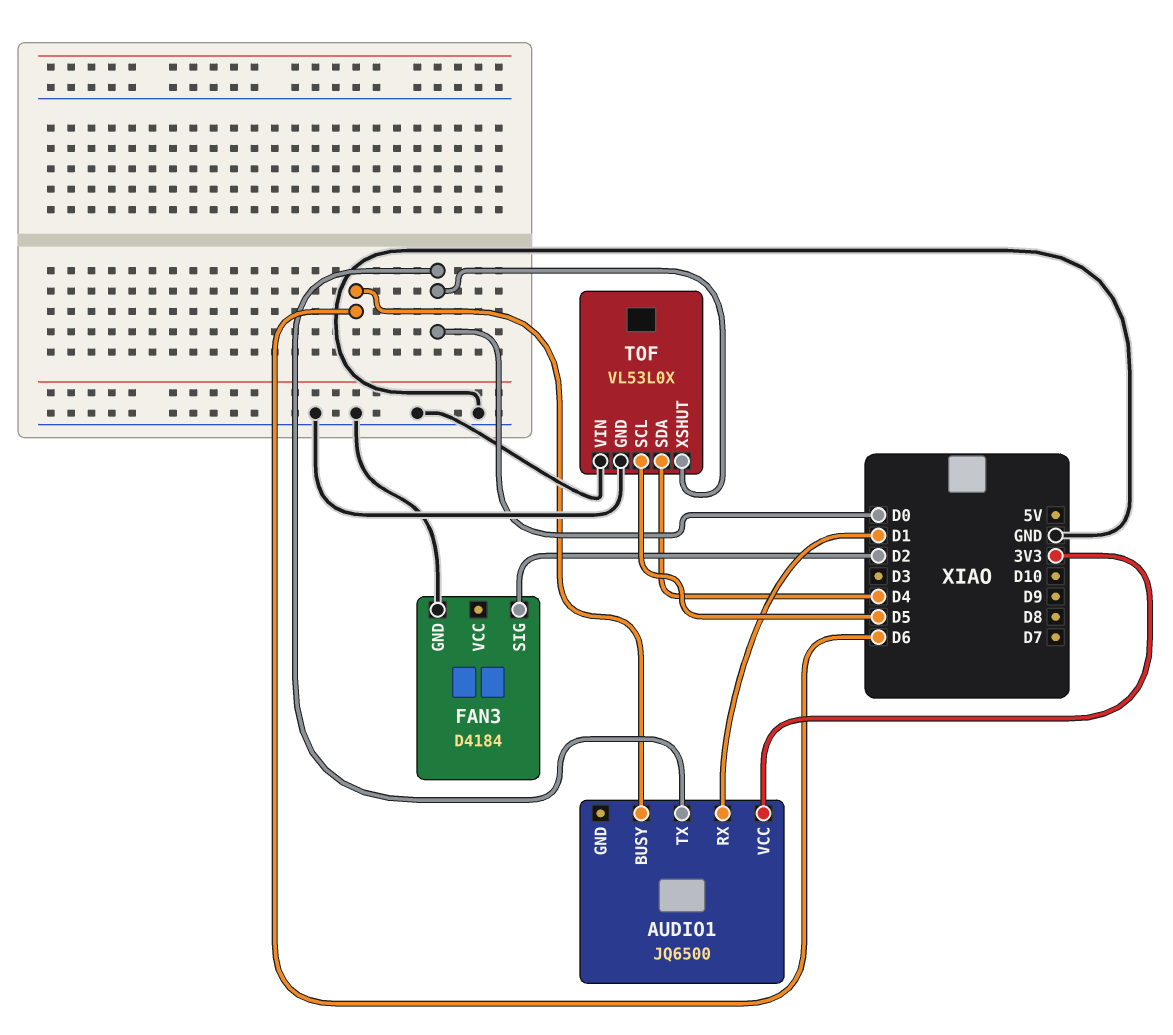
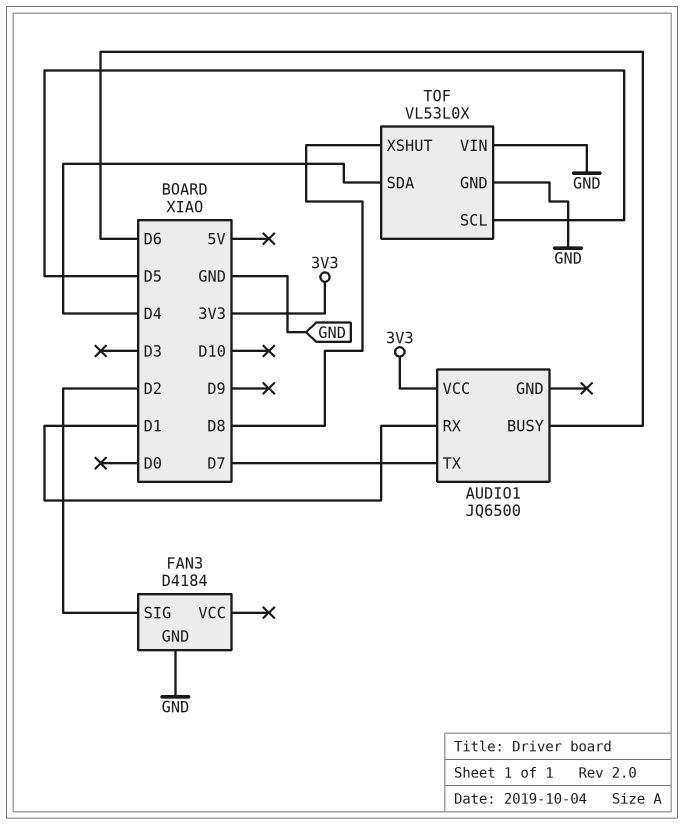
AUDIO1 pin TX: D0 -> D7
TOF pin XSHUT: D0 -> D8

